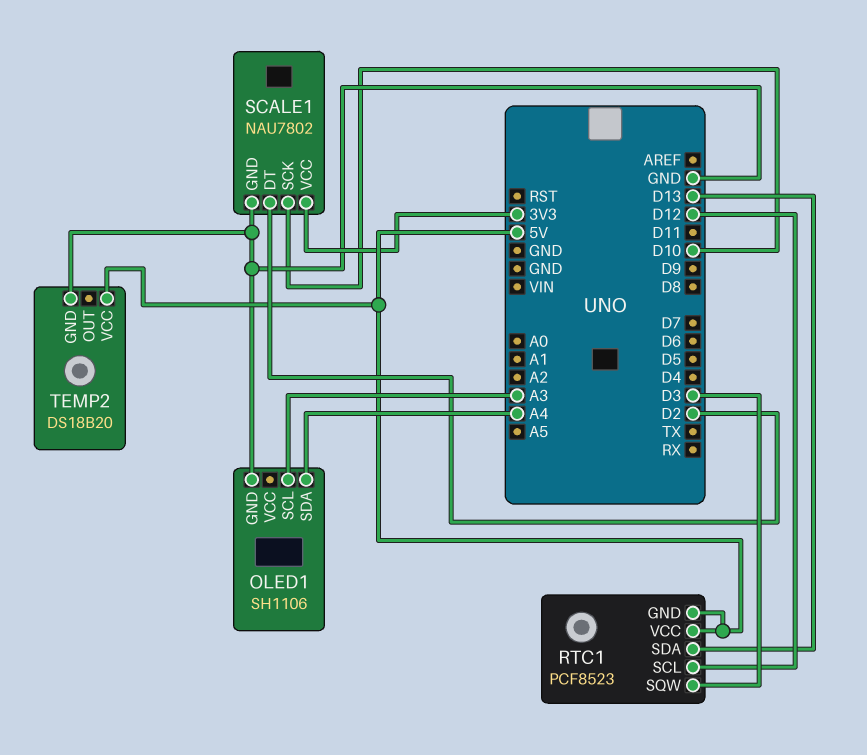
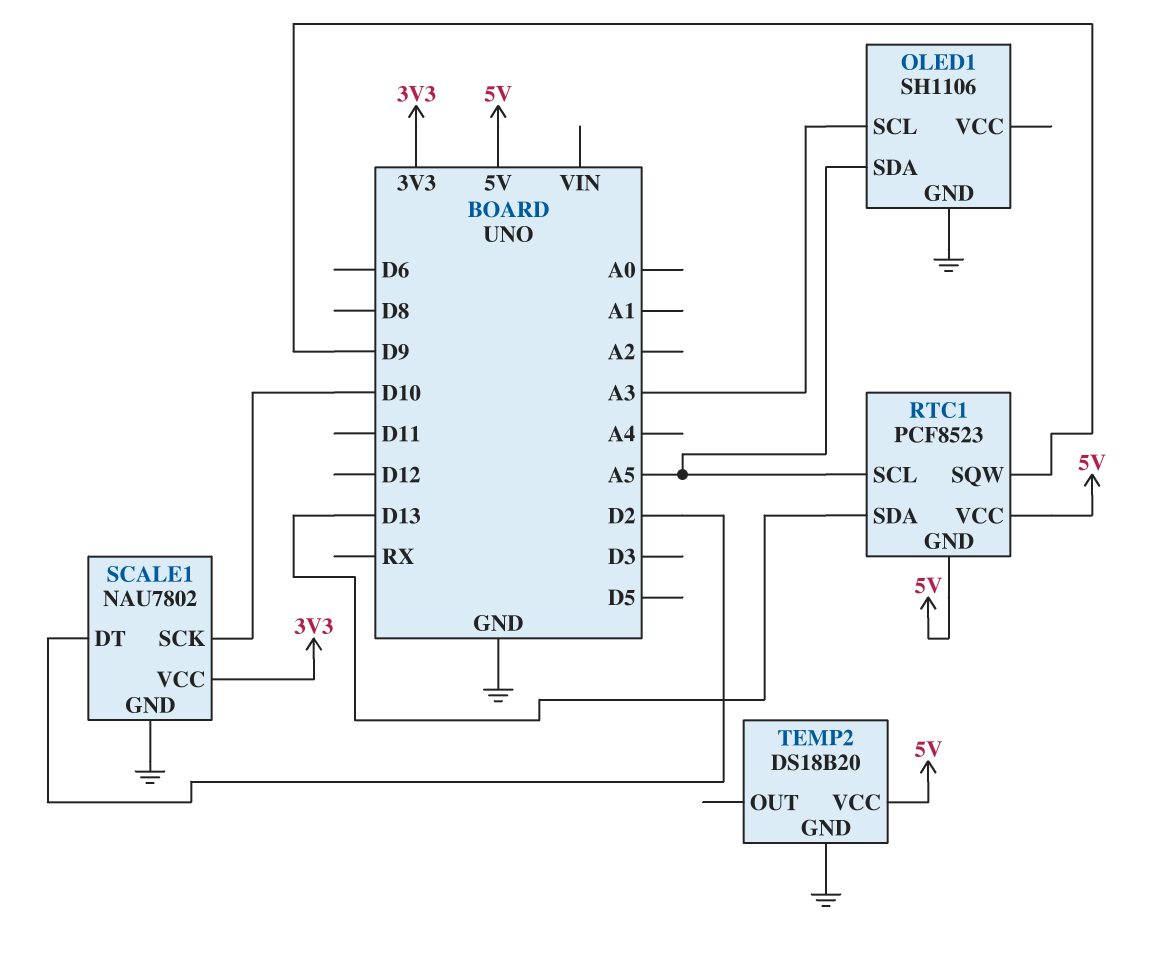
OLED1 pin SDA: A4 -> A5
RTC1 pin SCL: D12 -> A5
RTC1 pin SQW: D3 -> D9

